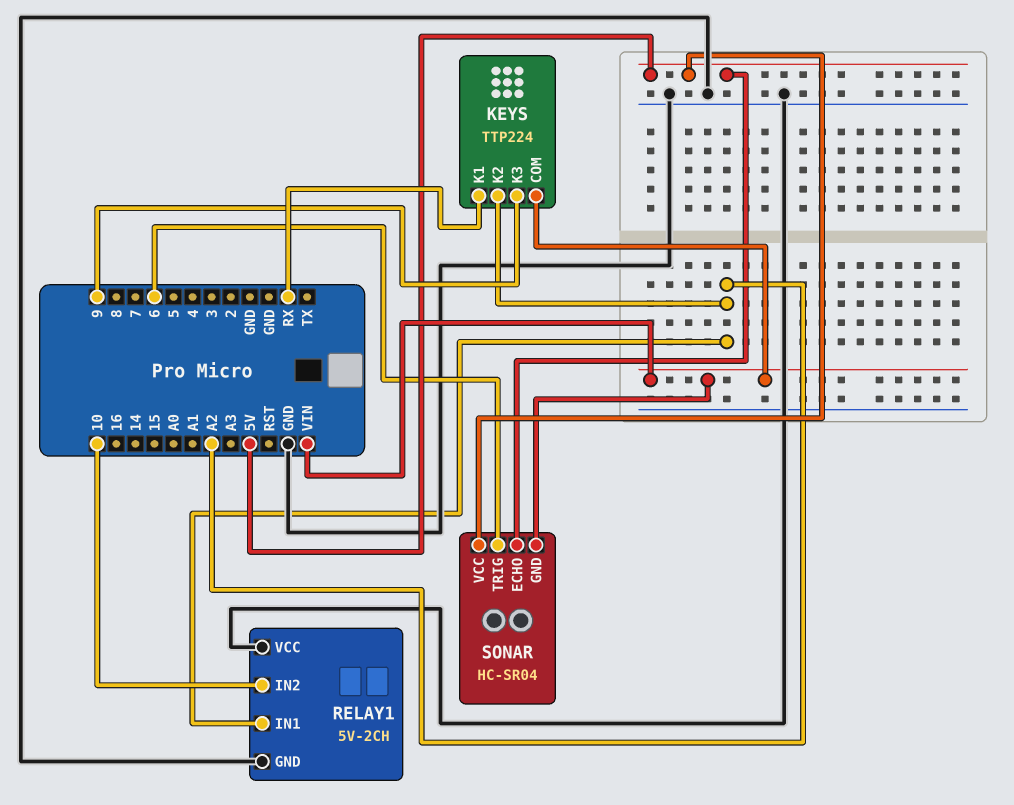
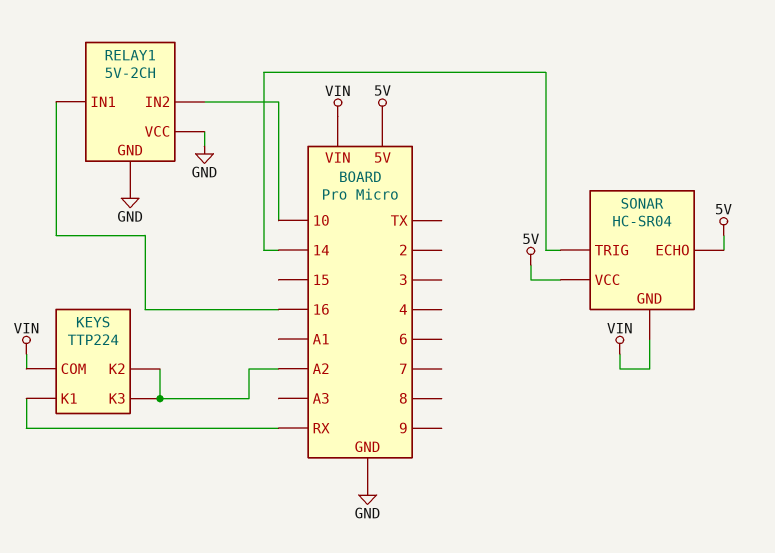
KEYS pin K3: 9 -> A2
RELAY1 pin IN1: A2 -> 16
SONAR pin TRIG: 6 -> 14

